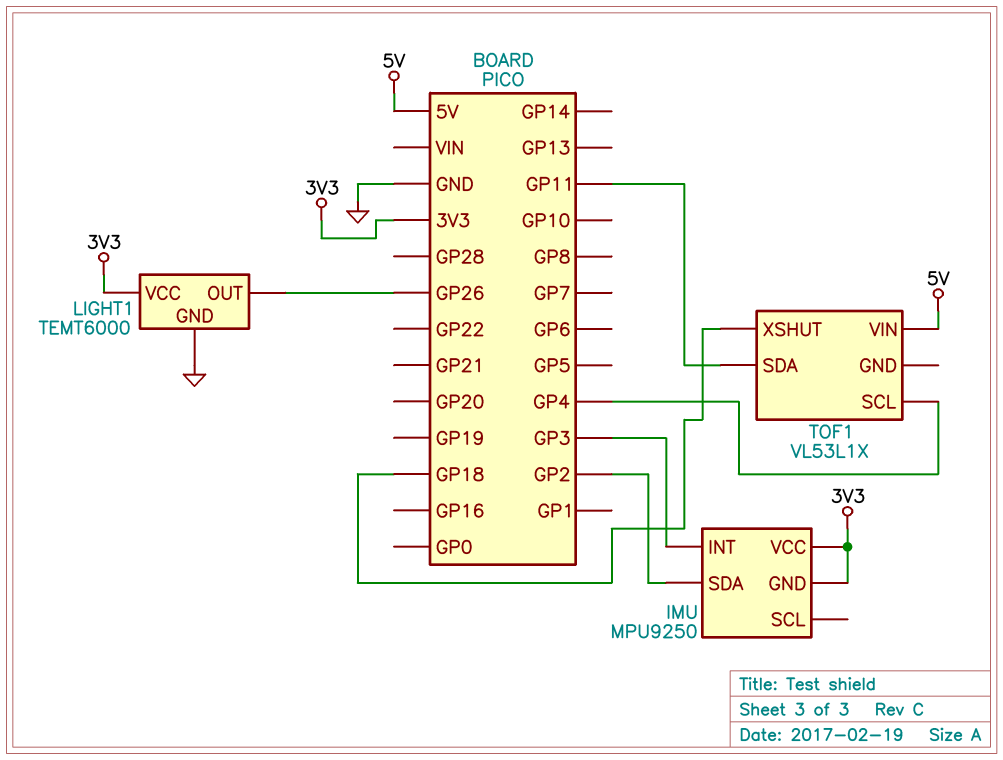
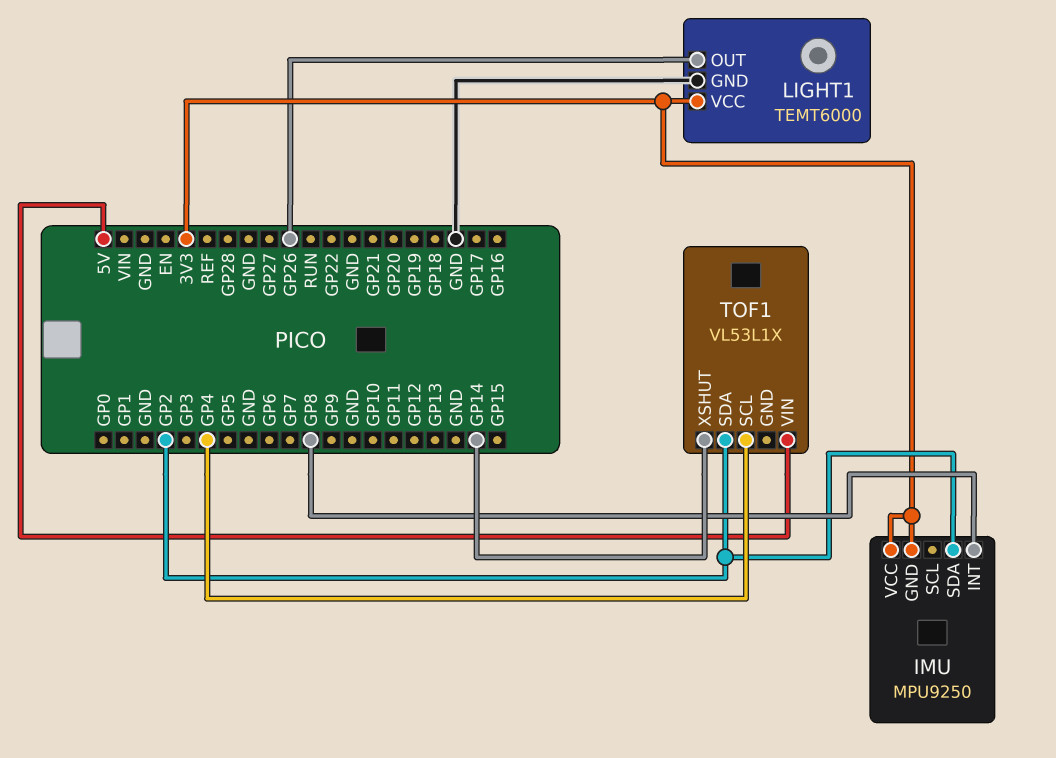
IMU pin INT: GP3 -> GP8
TOF1 pin SDA: GP11 -> GP2
TOF1 pin XSHUT: GP18 -> GP14

